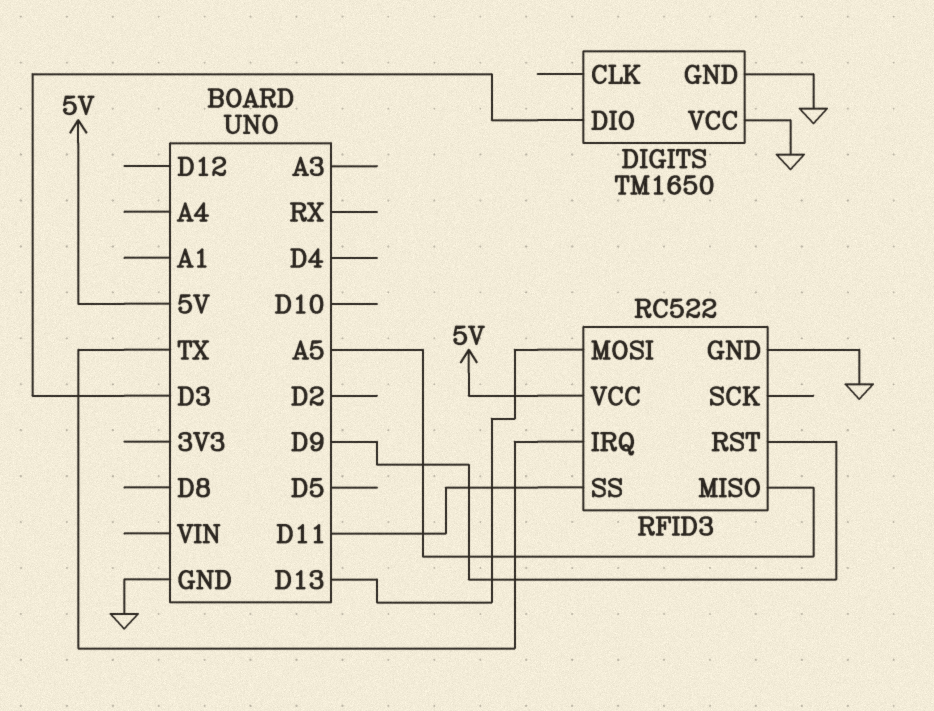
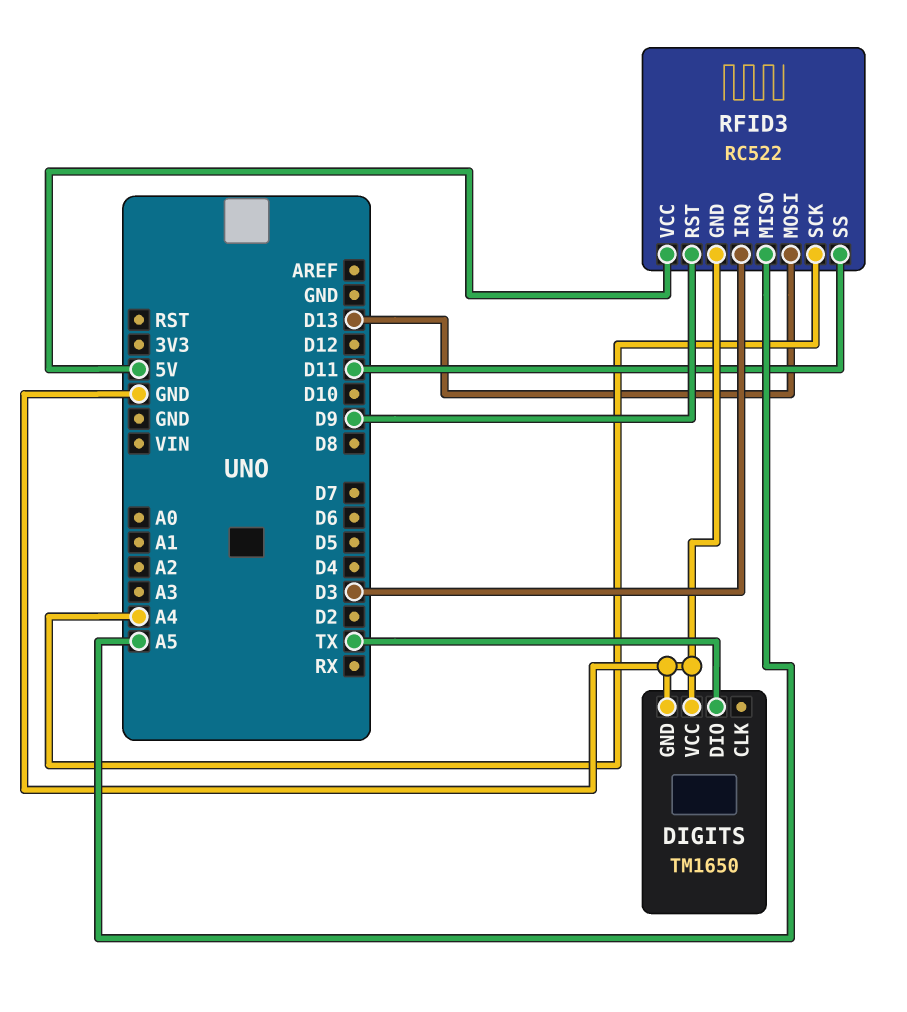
DIGITS pin DIO: D3 -> TX
RFID3 pin IRQ: TX -> D3
RFID3 pin SCK: none -> A4

